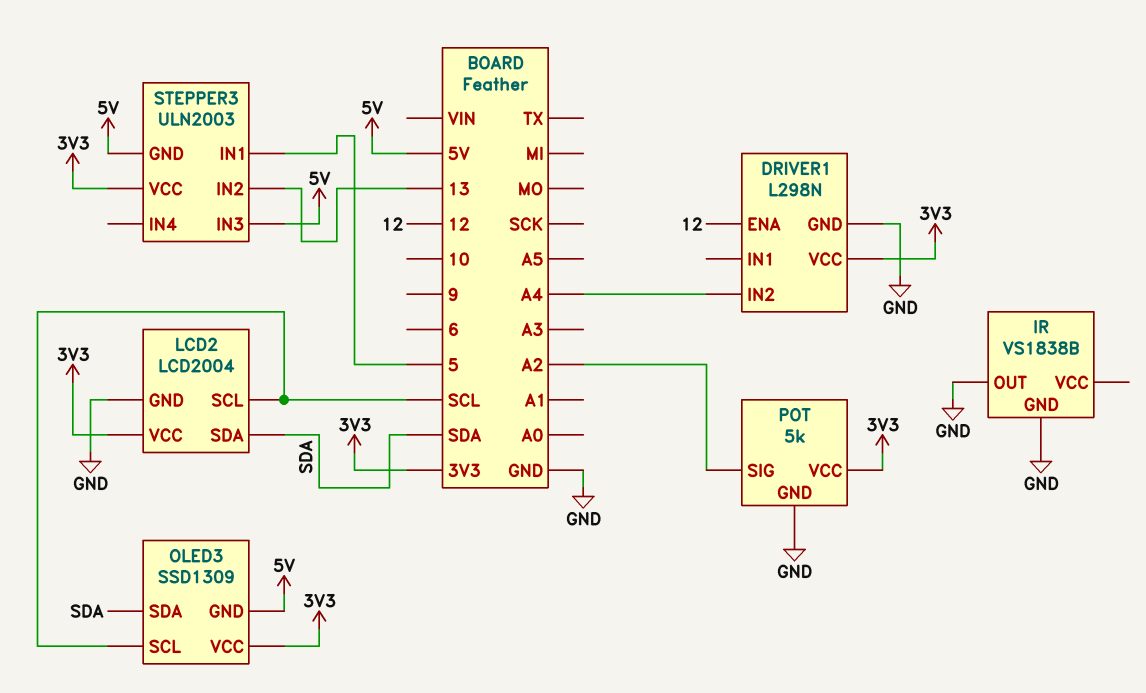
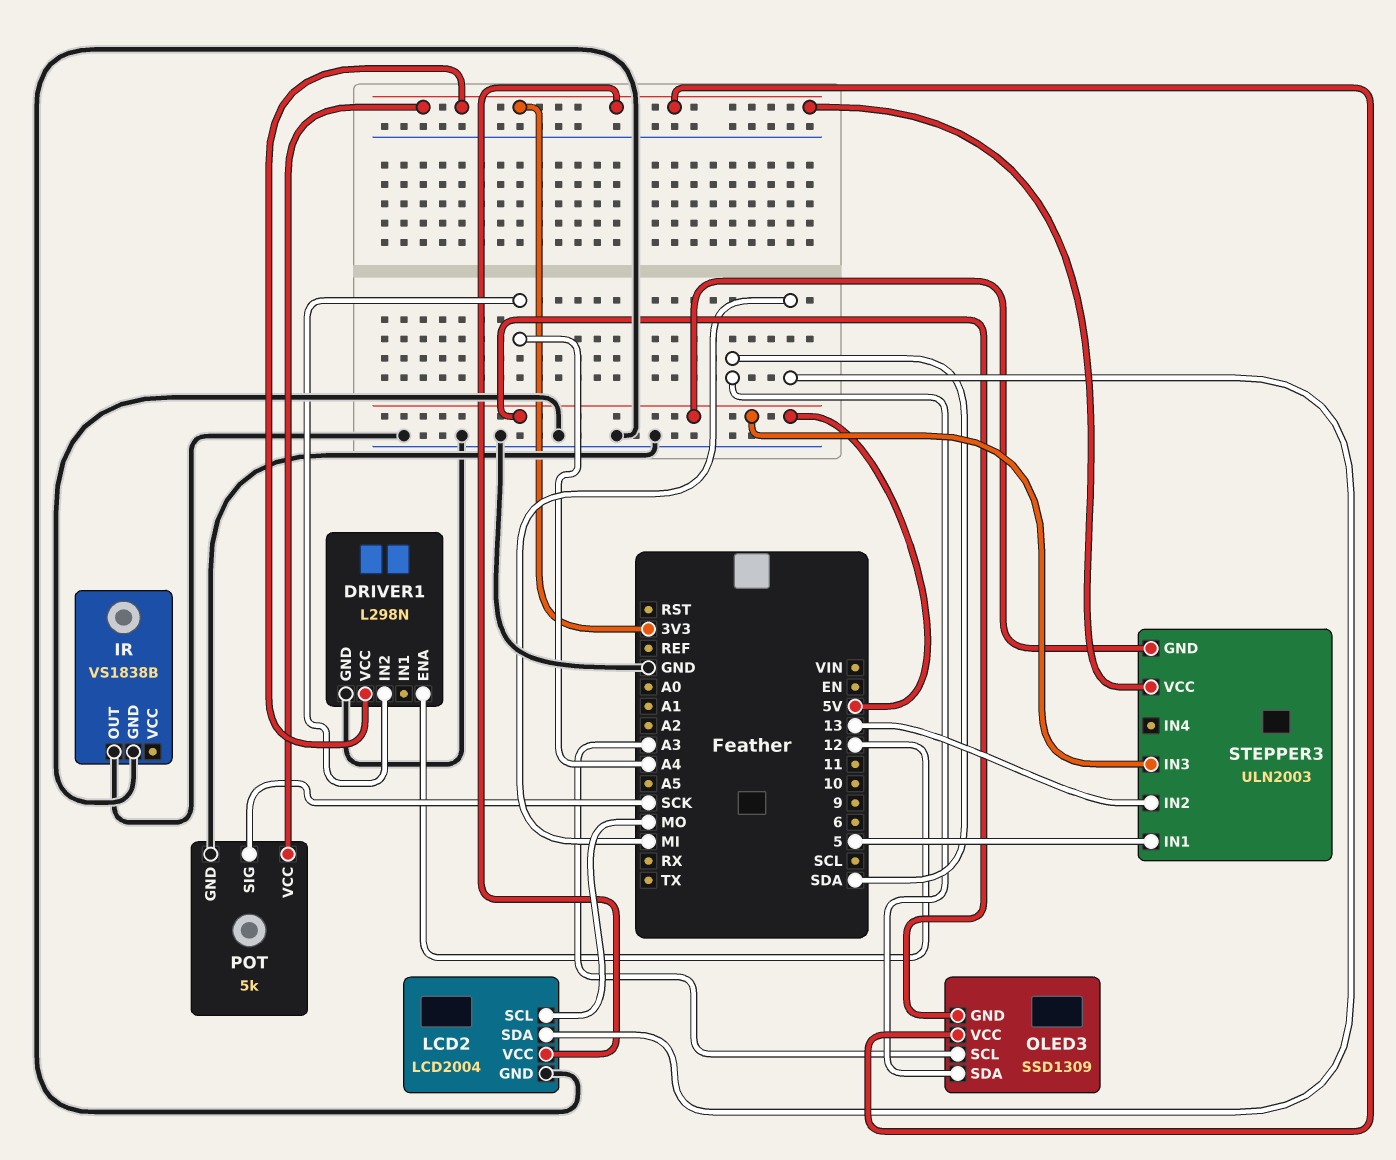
LCD2 pin SCL: SCL -> MO
LCD2 pin SDA: SDA -> MI
OLED3 pin SCL: SCL -> A3
POT pin SIG: A2 -> SCK

